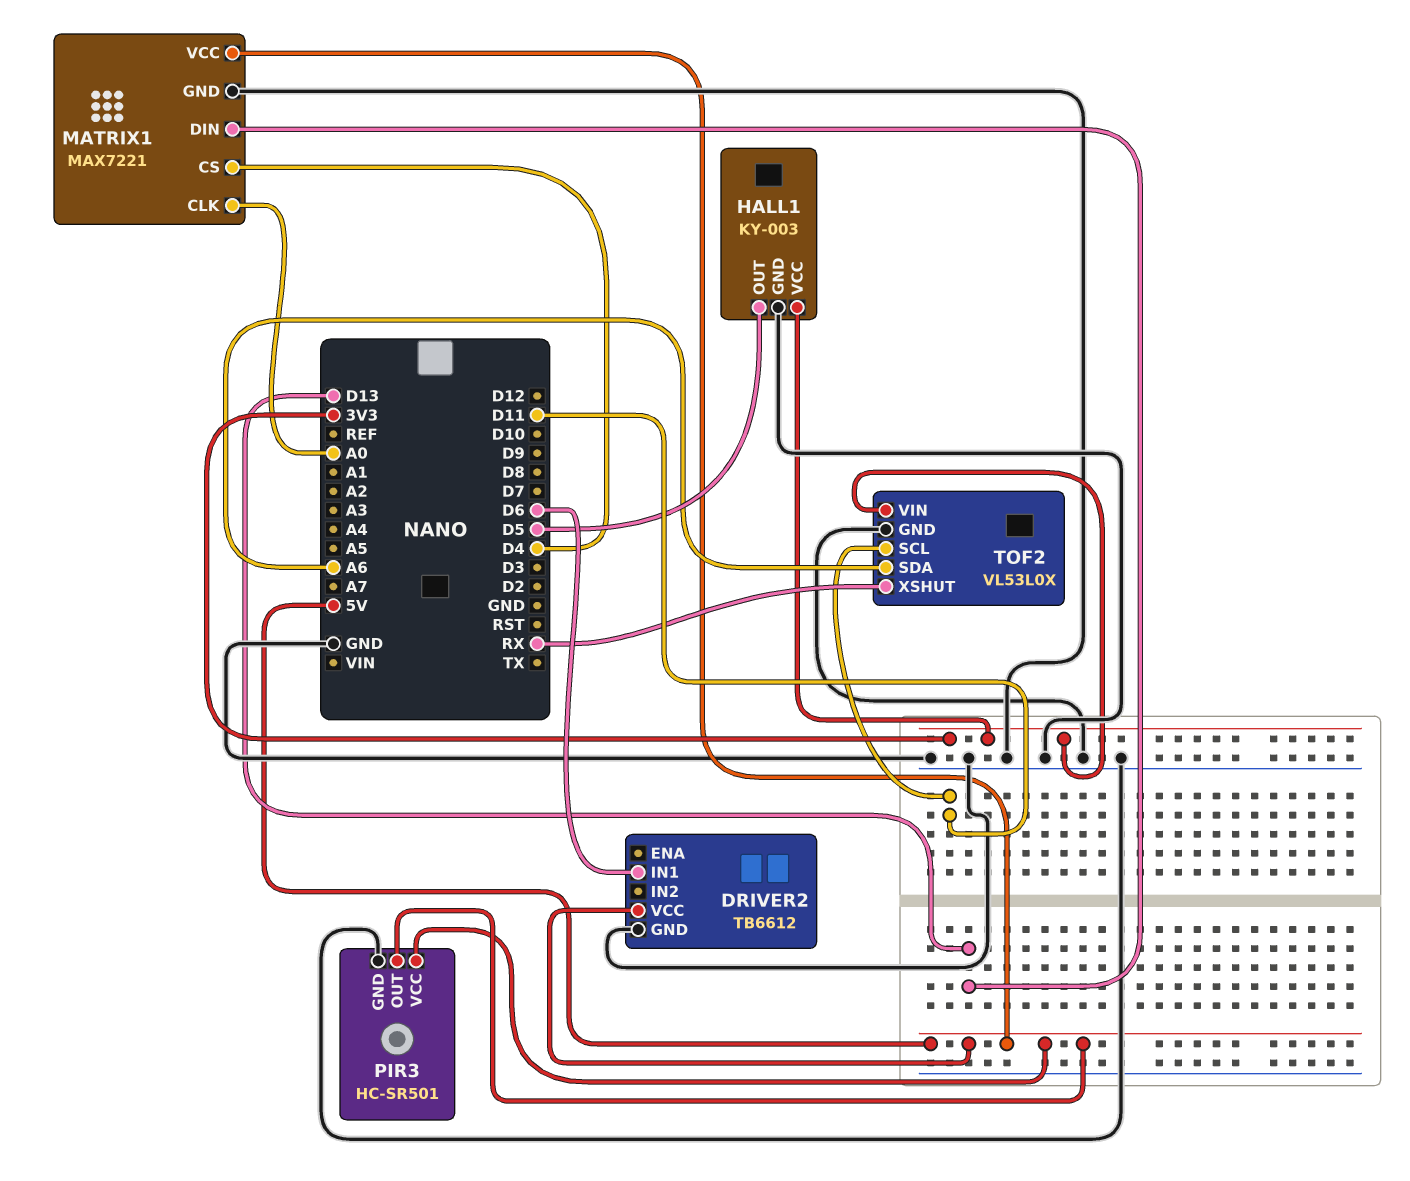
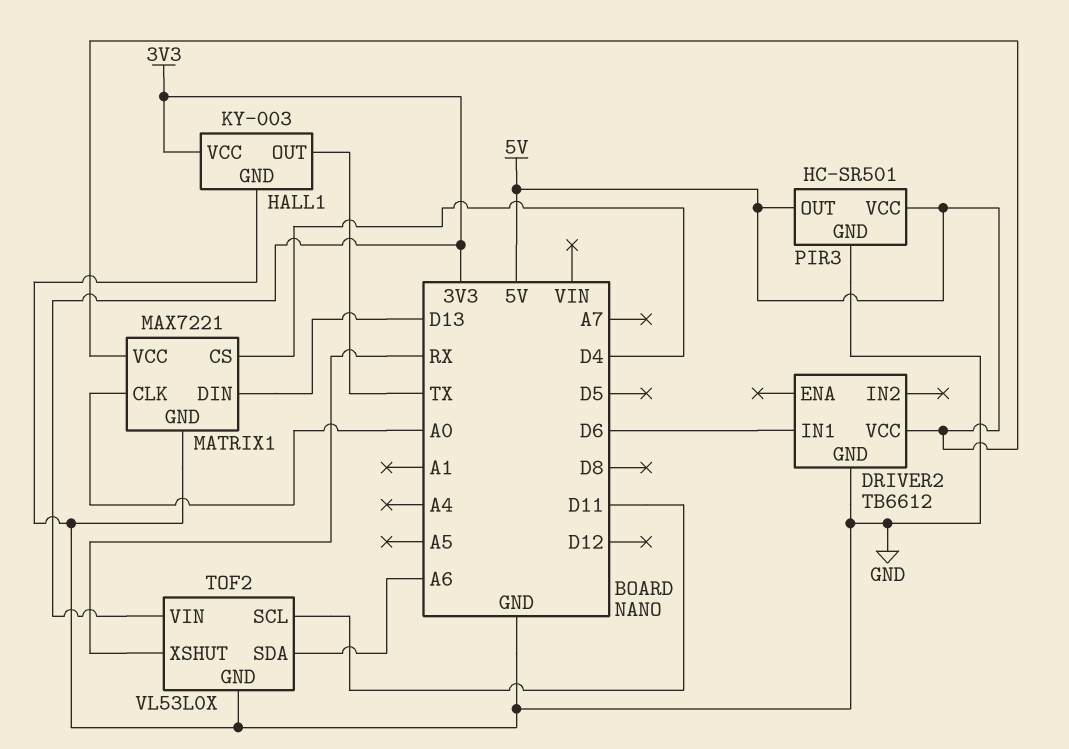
HALL1 pin OUT: D5 -> TX

